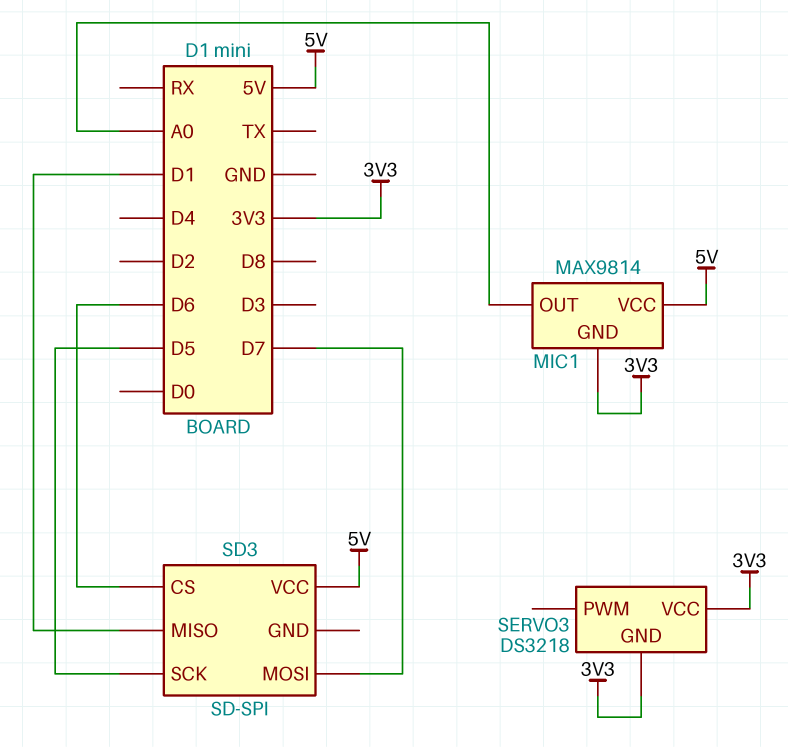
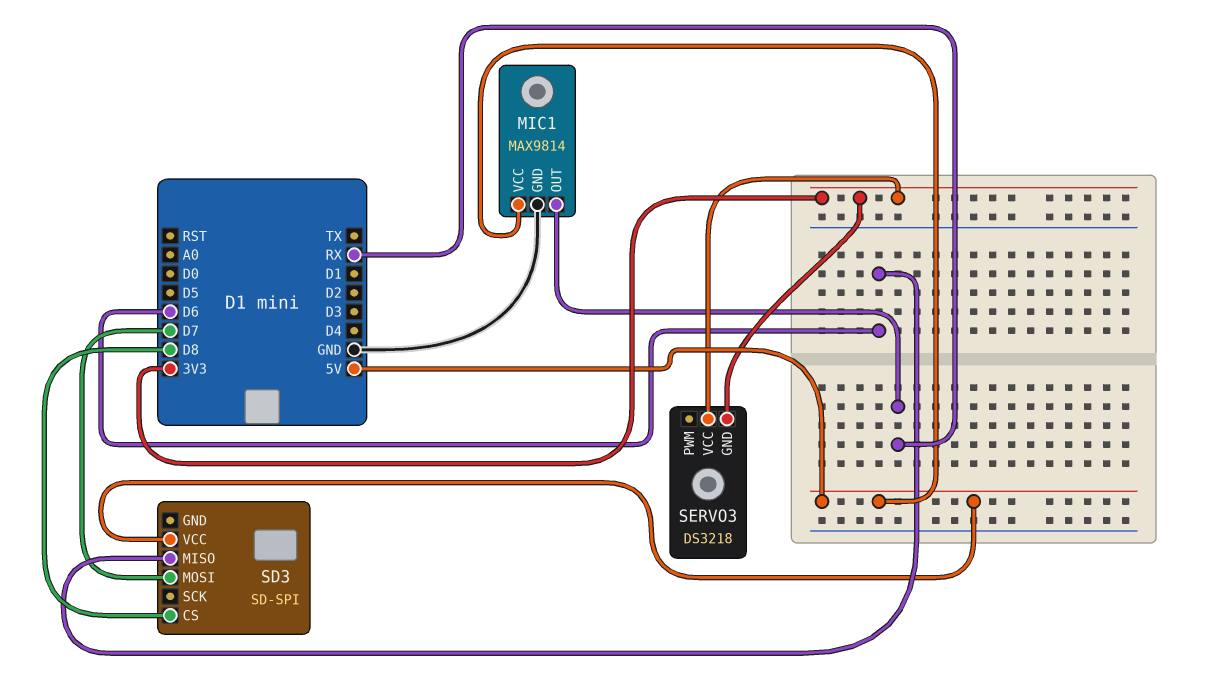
MIC1 pin GND: 3V3 -> GND
MIC1 pin OUT: A0 -> RX
SD3 pin CS: D6 -> D8
SD3 pin MISO: D1 -> D6
SD3 pin SCK: D5 -> none

